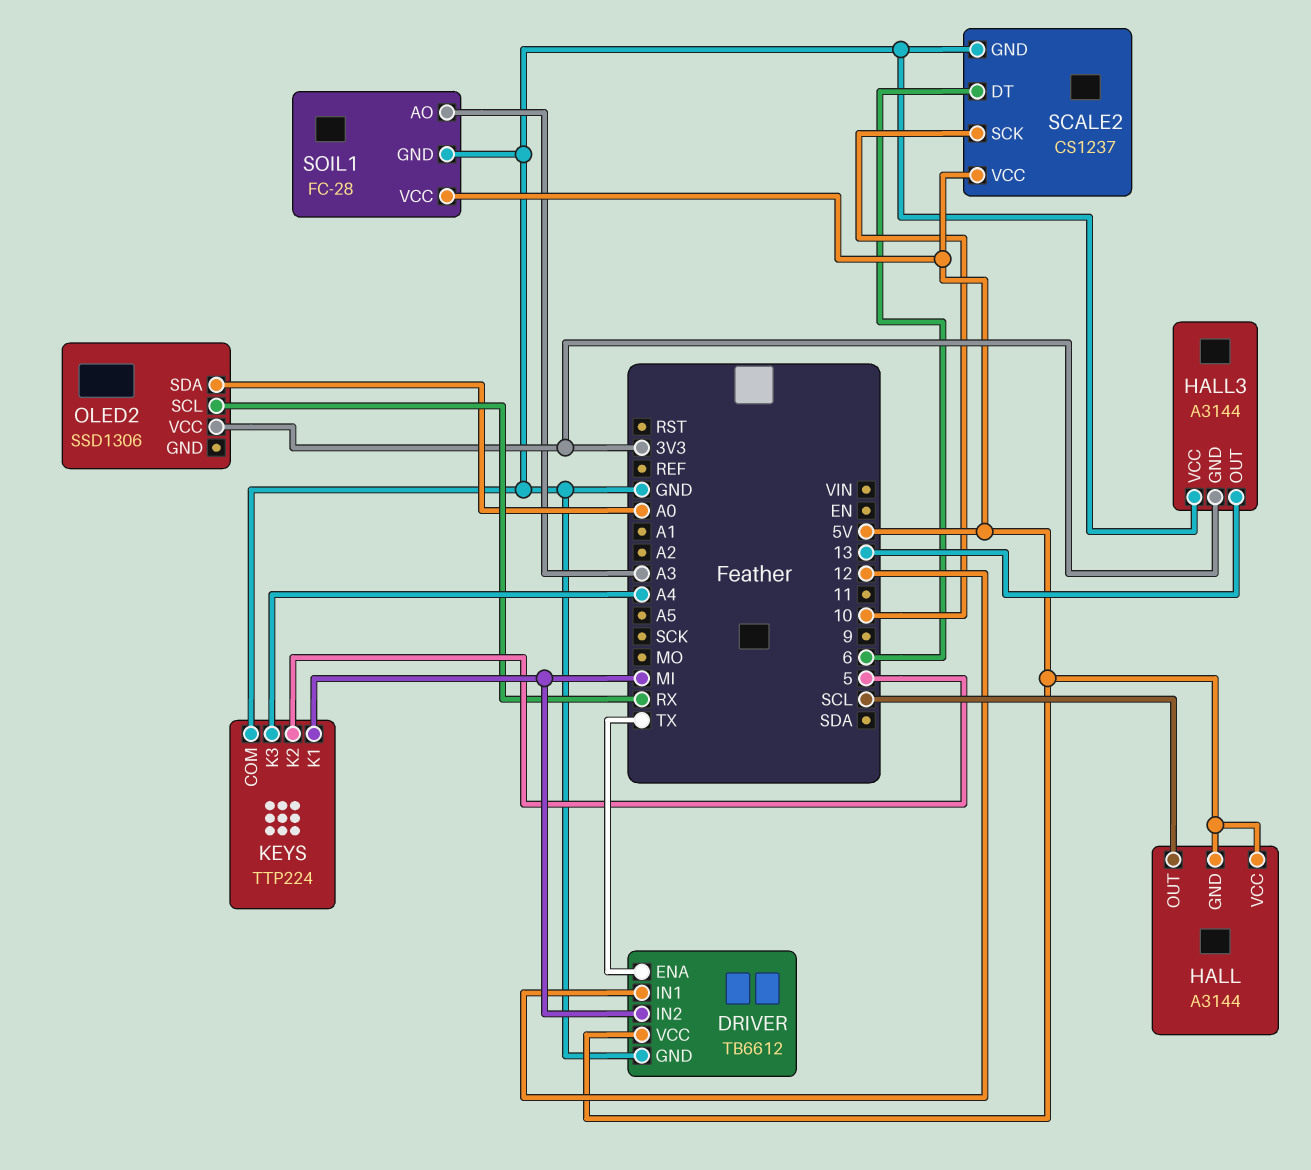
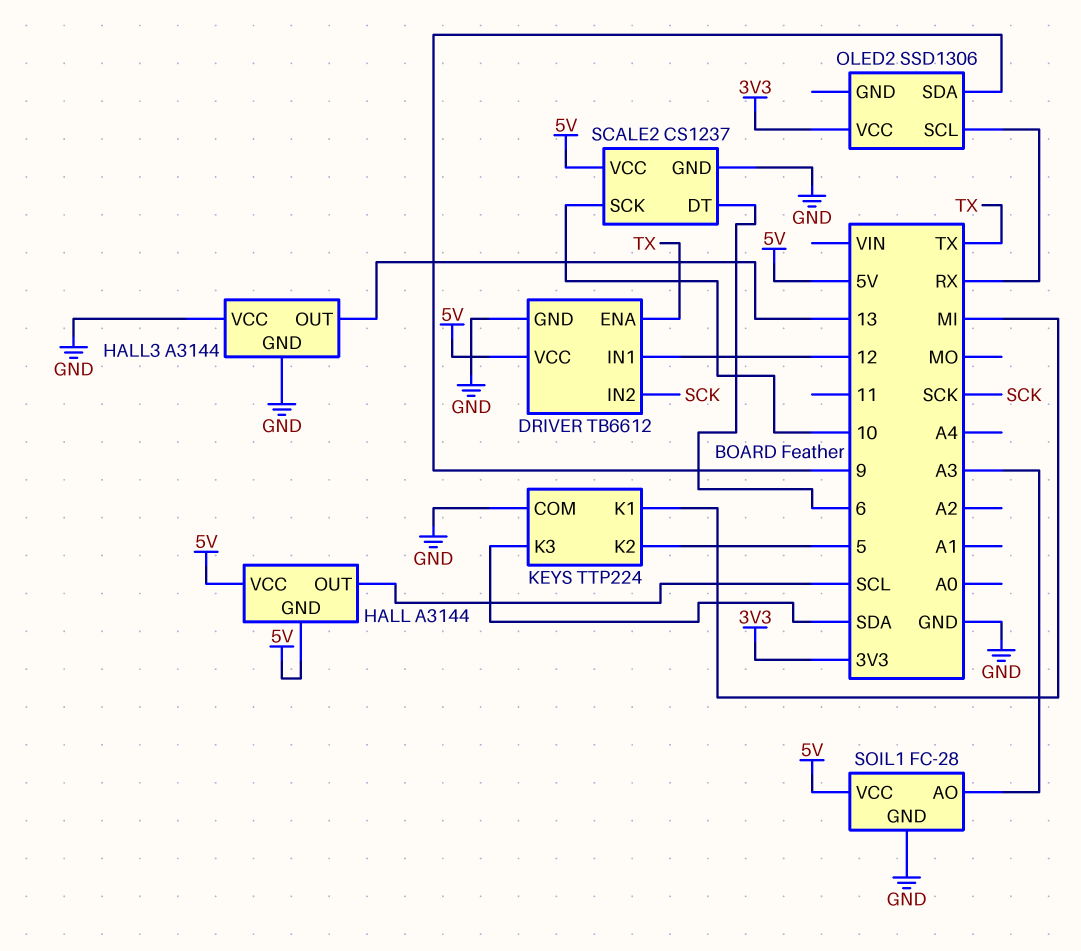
DRIVER pin IN2: MI -> SCK
HALL3 pin GND: 3V3 -> GND
KEYS pin K3: A4 -> SDA
OLED2 pin SDA: A0 -> 9

